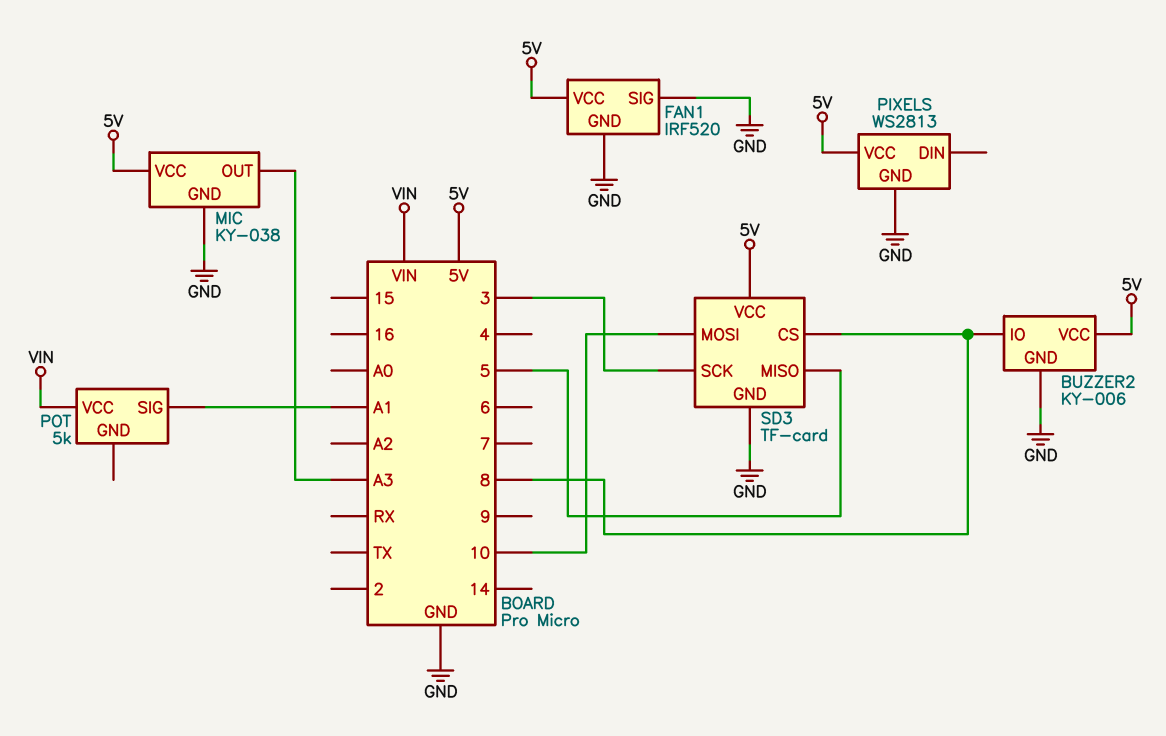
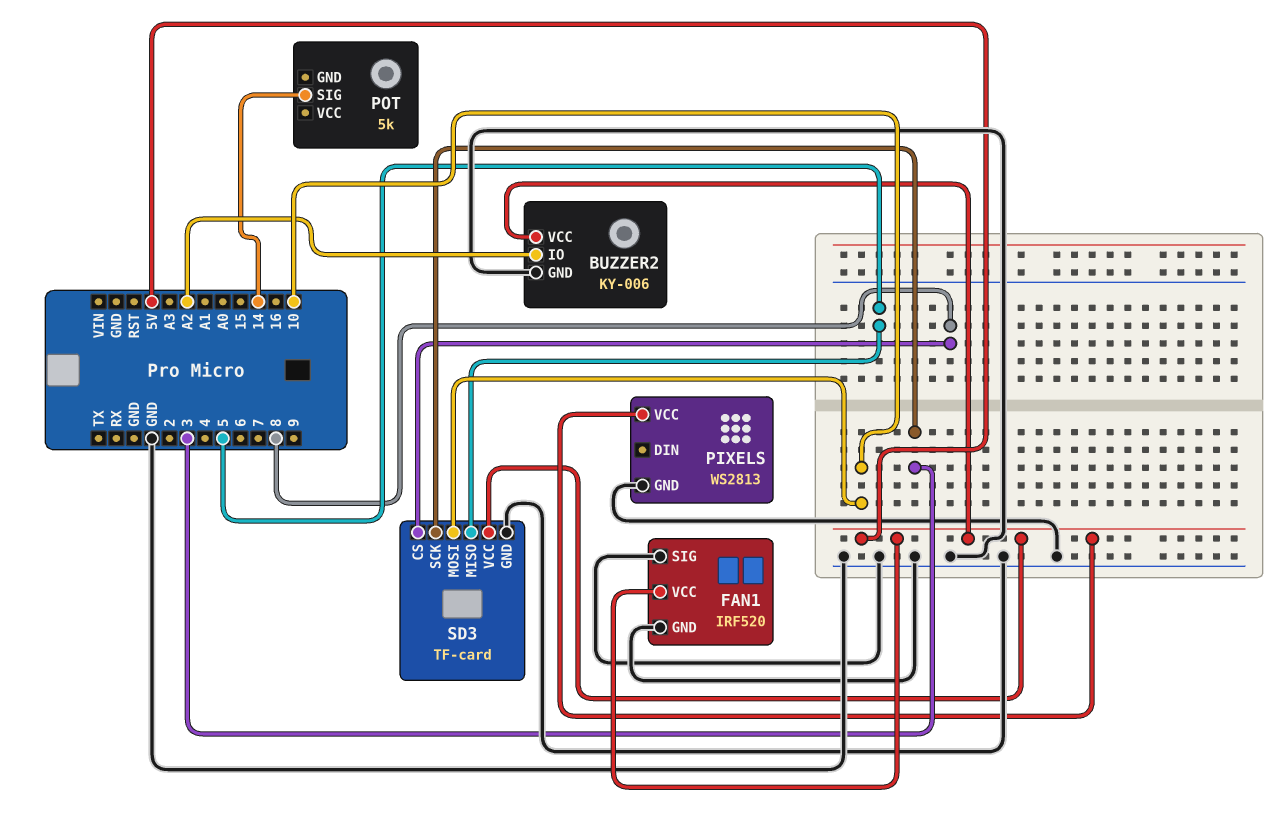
BUZZER2 pin IO: 8 -> A2
MIC: KY-038 -> none
MIC pin GND: GND -> none
MIC pin OUT: A3 -> none
MIC pin VCC: 5V -> none
POT pin SIG: A1 -> 14
POT pin VCC: VIN -> none

